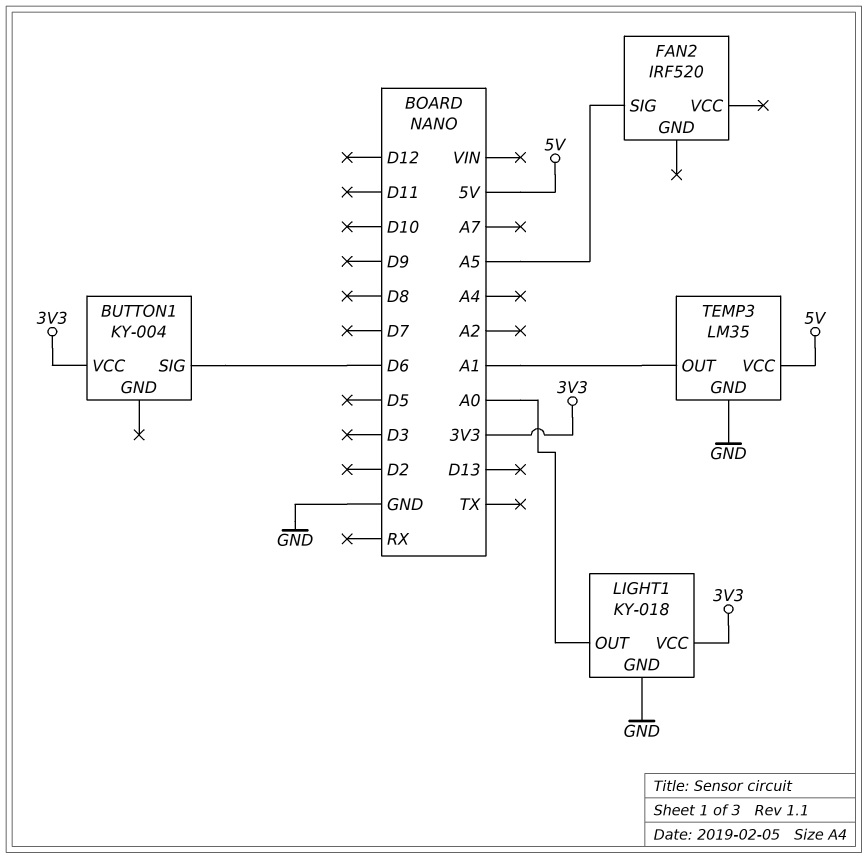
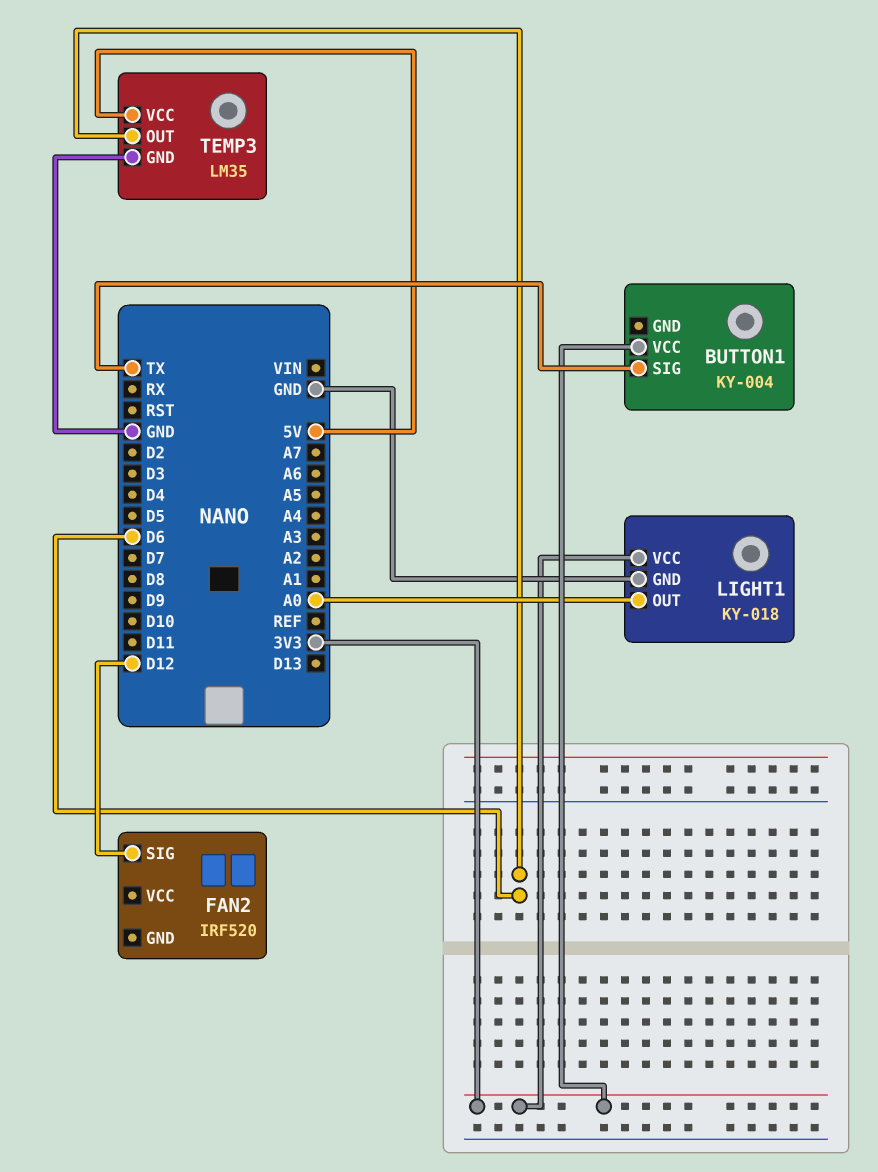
BUTTON1 pin SIG: D6 -> TX
FAN2 pin SIG: A5 -> D12
TEMP3 pin OUT: A1 -> D6

